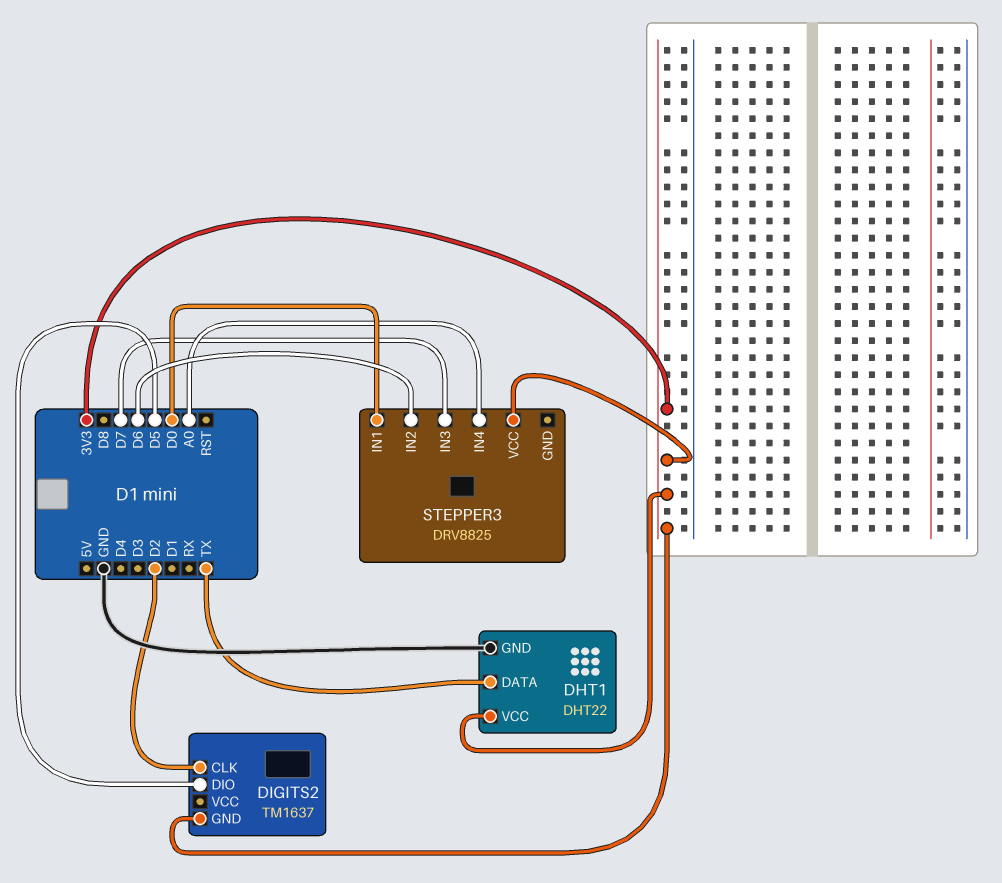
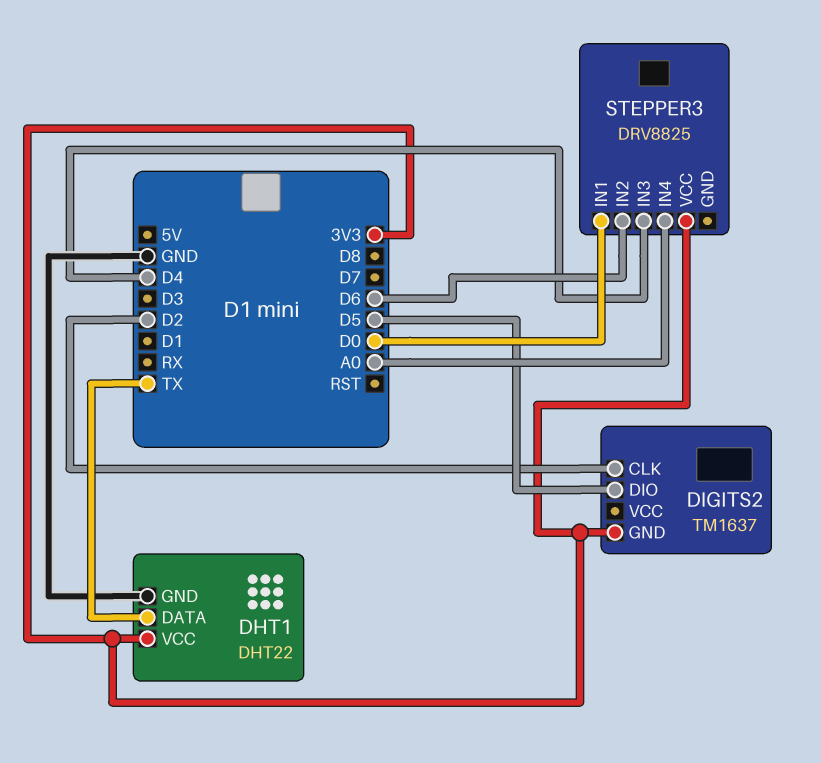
STEPPER3 pin IN3: D7 -> D4

